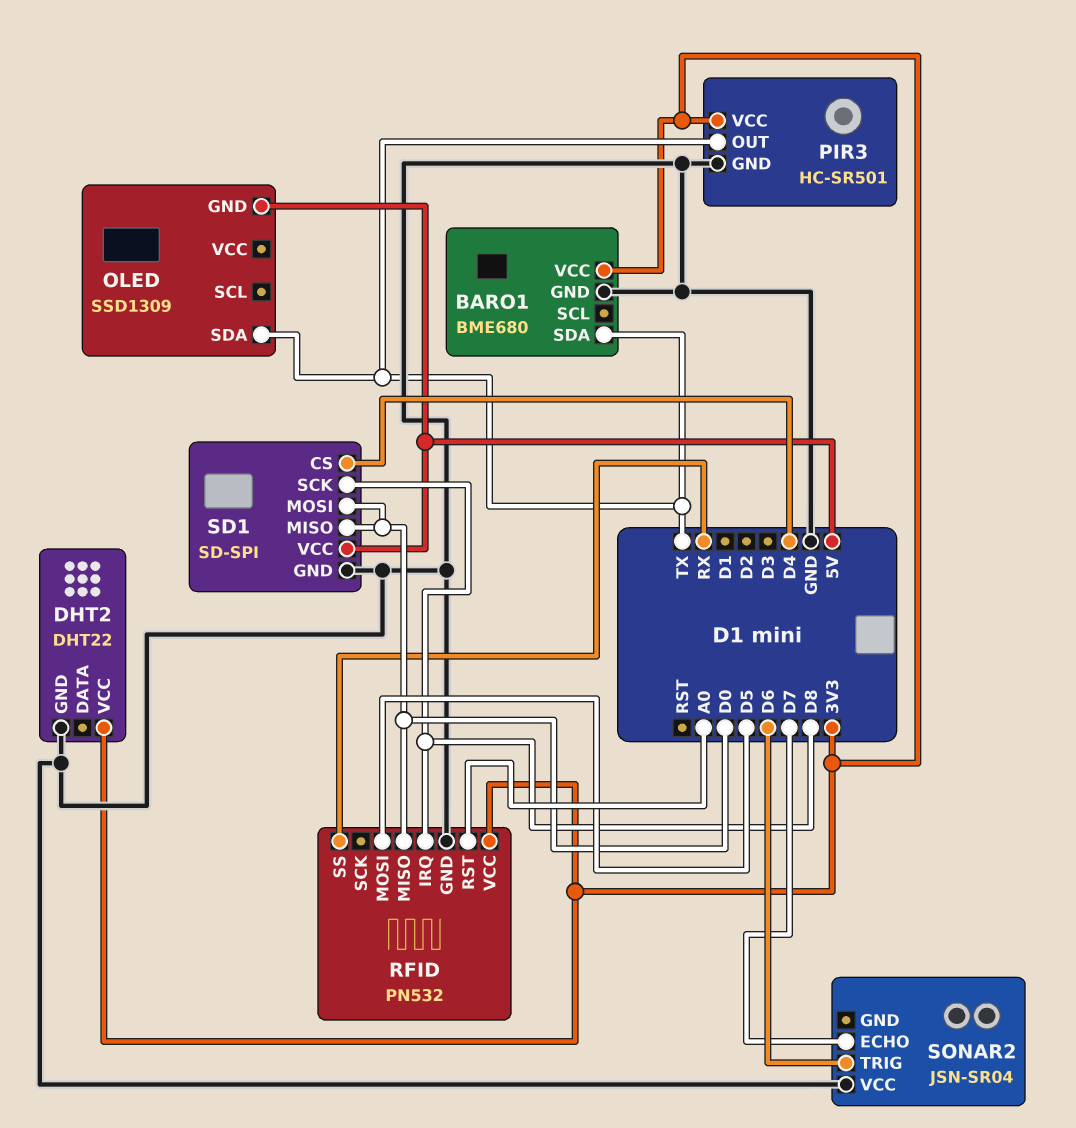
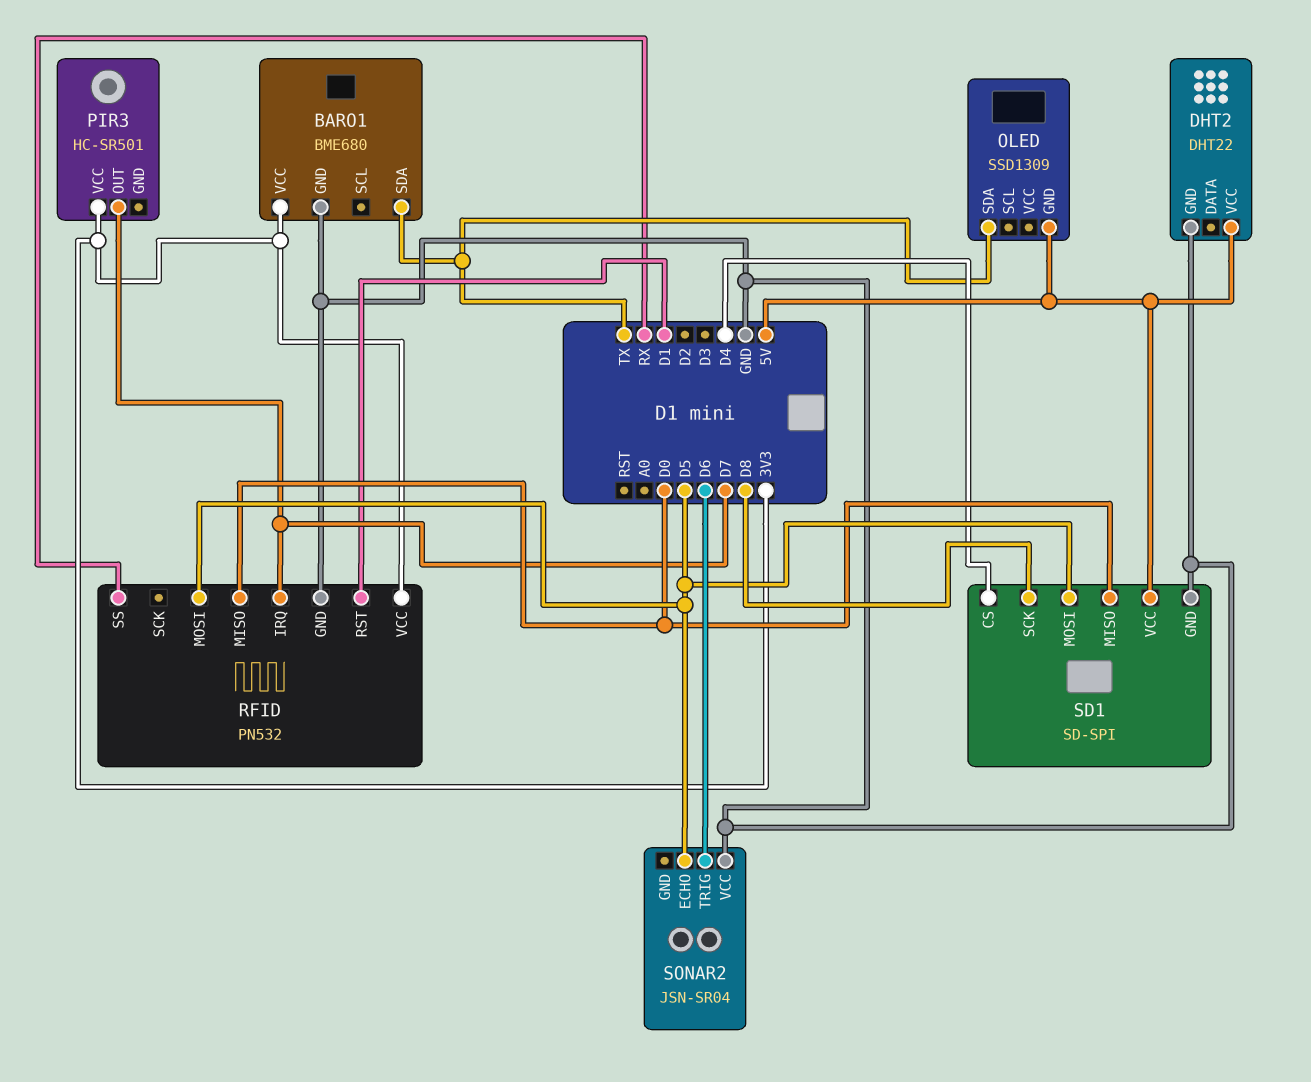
DHT2 pin VCC: 3V3 -> 5V
PIR3 pin GND: GND -> none
PIR3 pin OUT: TX -> D7
RFID pin IRQ: D8 -> D7
RFID pin RST: A0 -> D1
SD1 pin MOSI: D0 -> D5
SONAR2 pin ECHO: D7 -> D5

